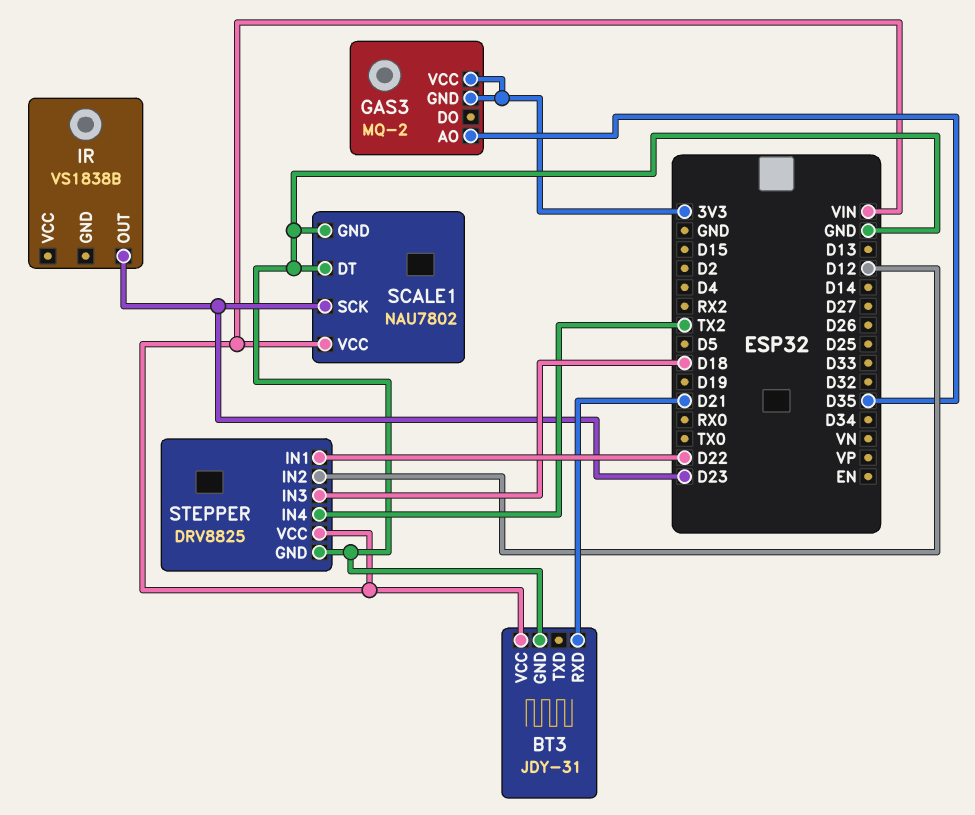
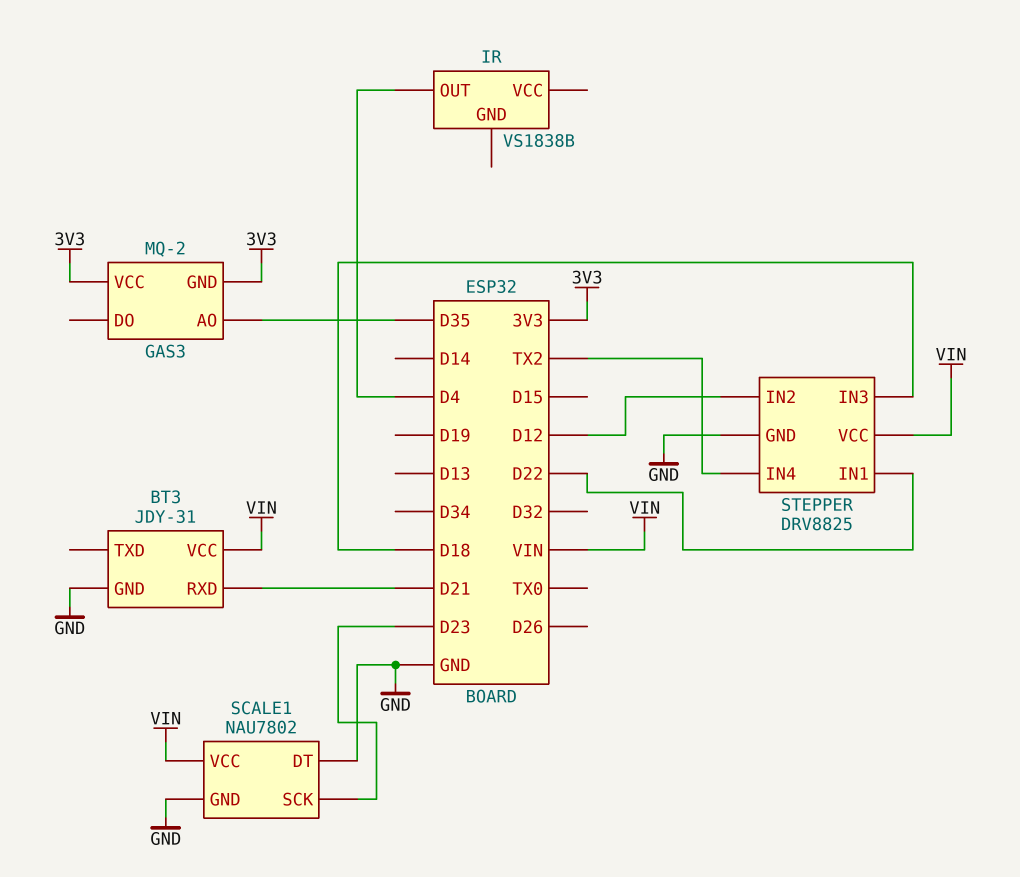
IR pin OUT: D23 -> D4

